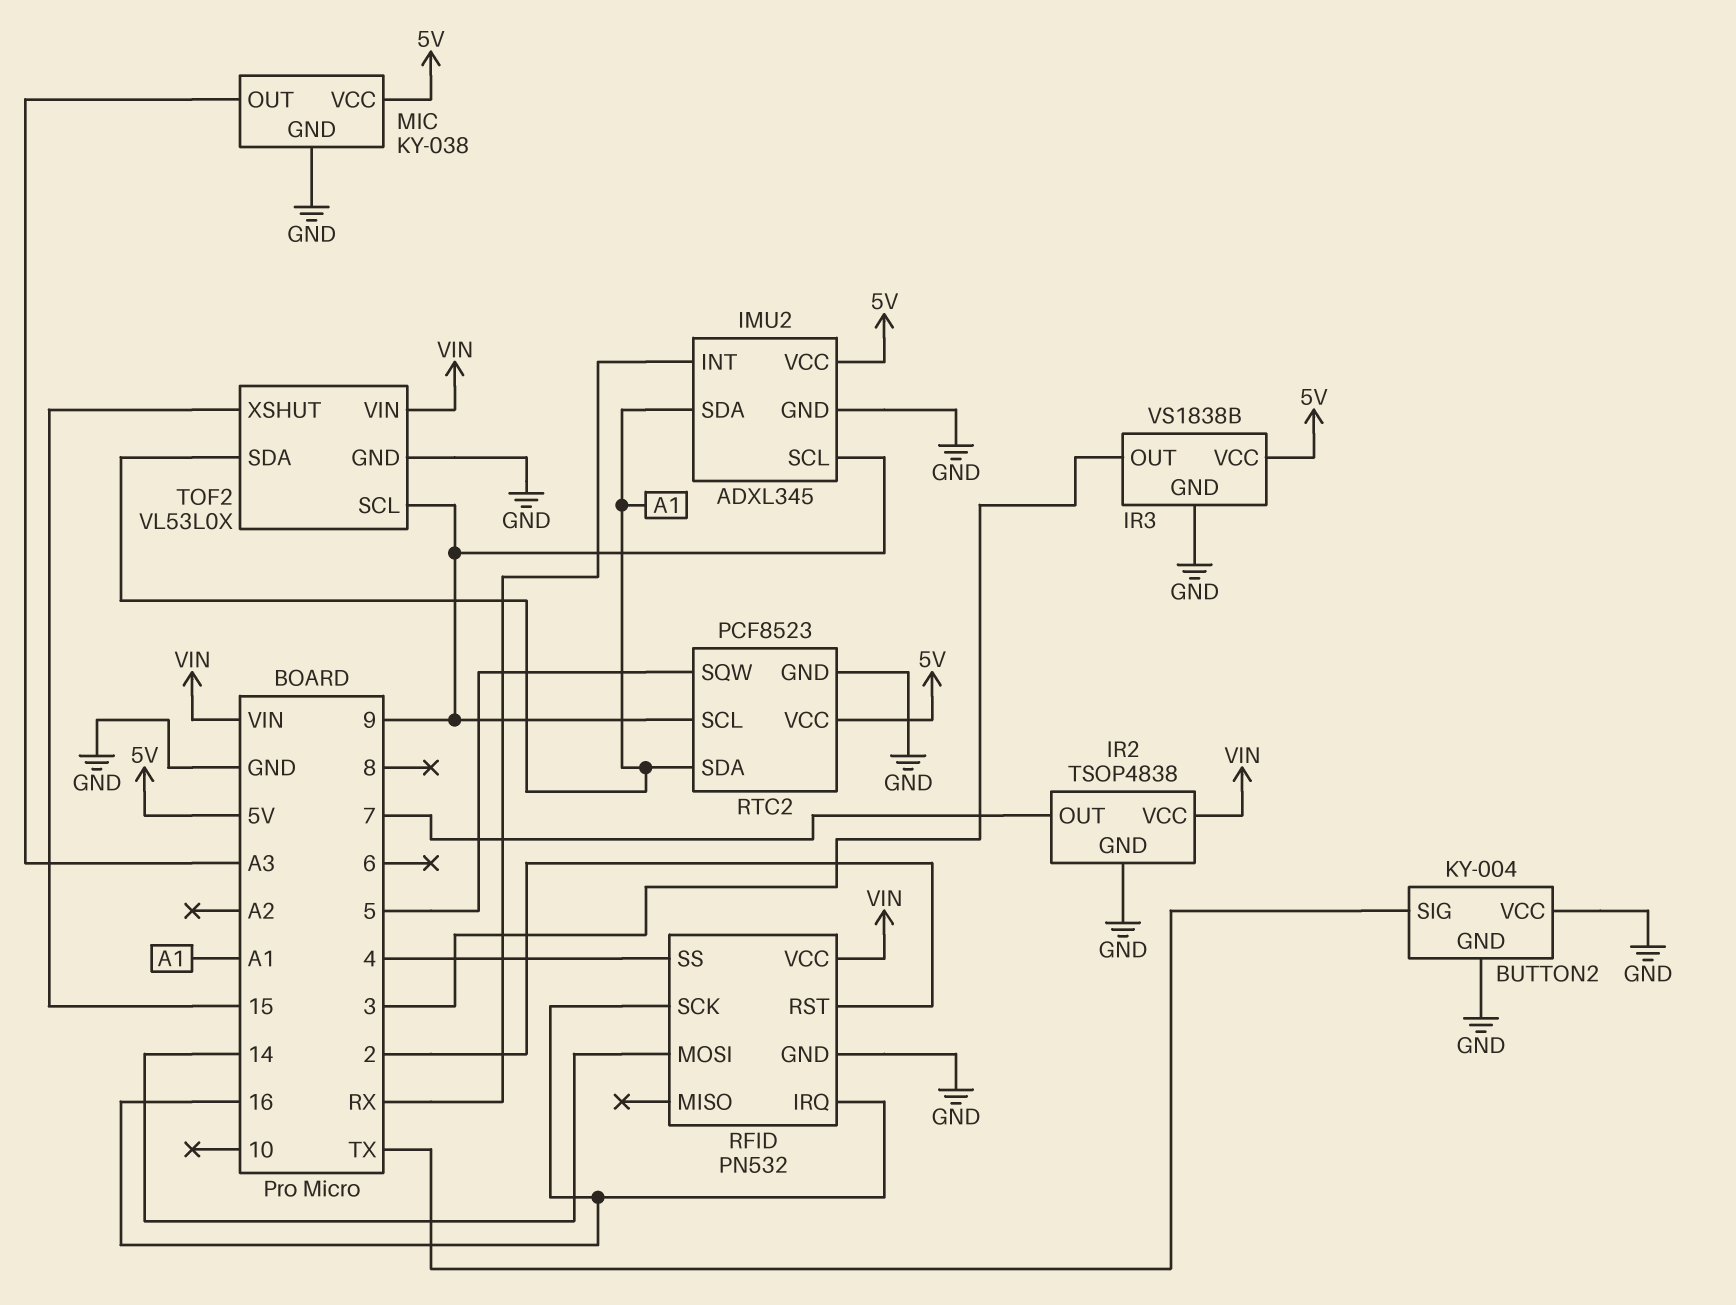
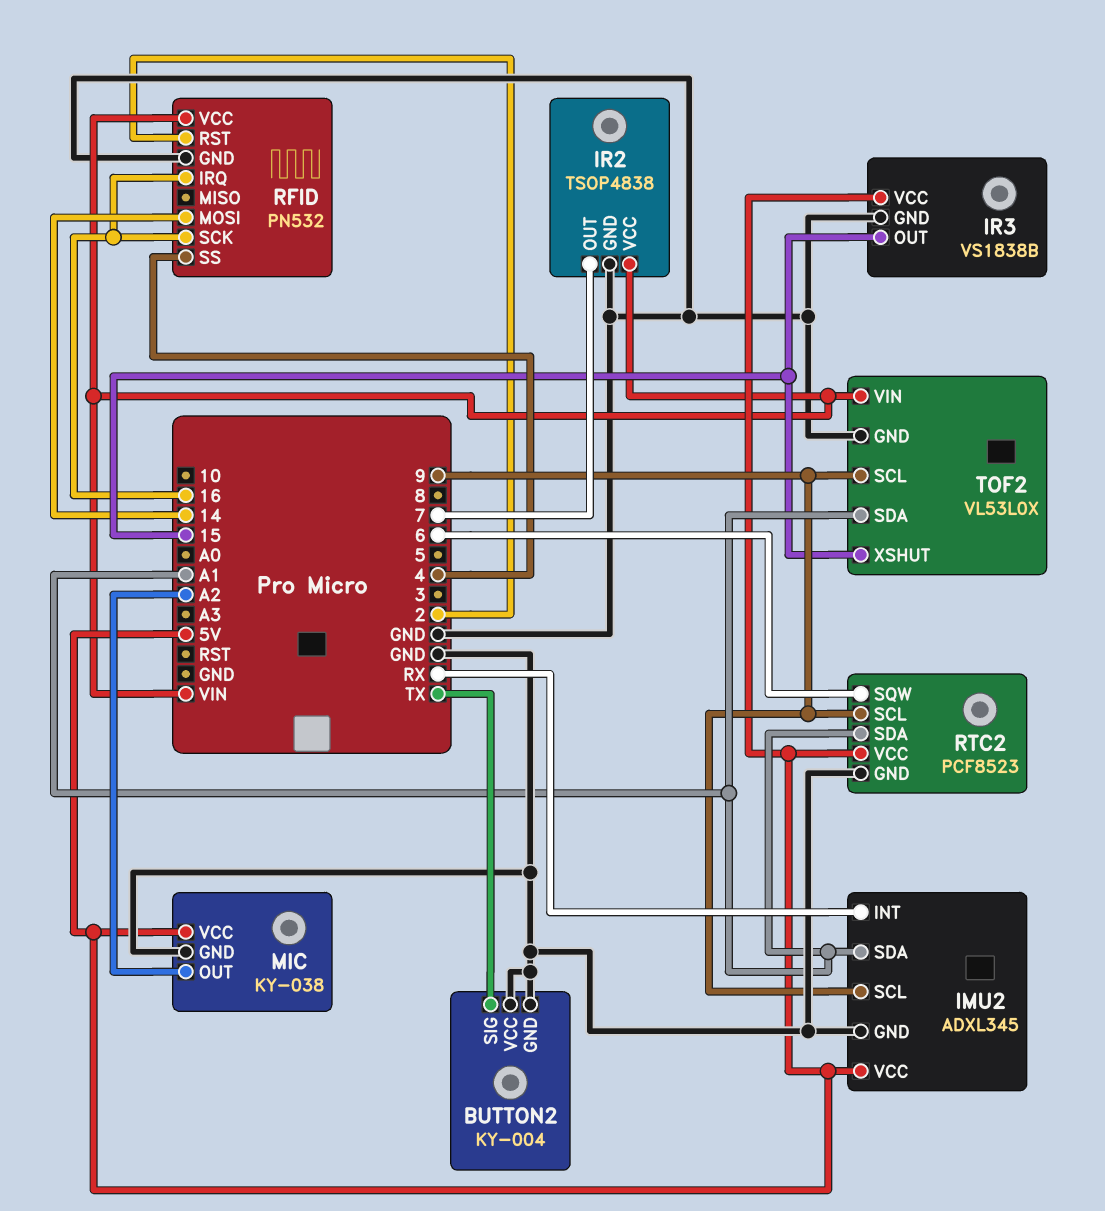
IR3 pin OUT: 3 -> 15
MIC pin OUT: A3 -> A2
RTC2 pin SQW: 5 -> 6

